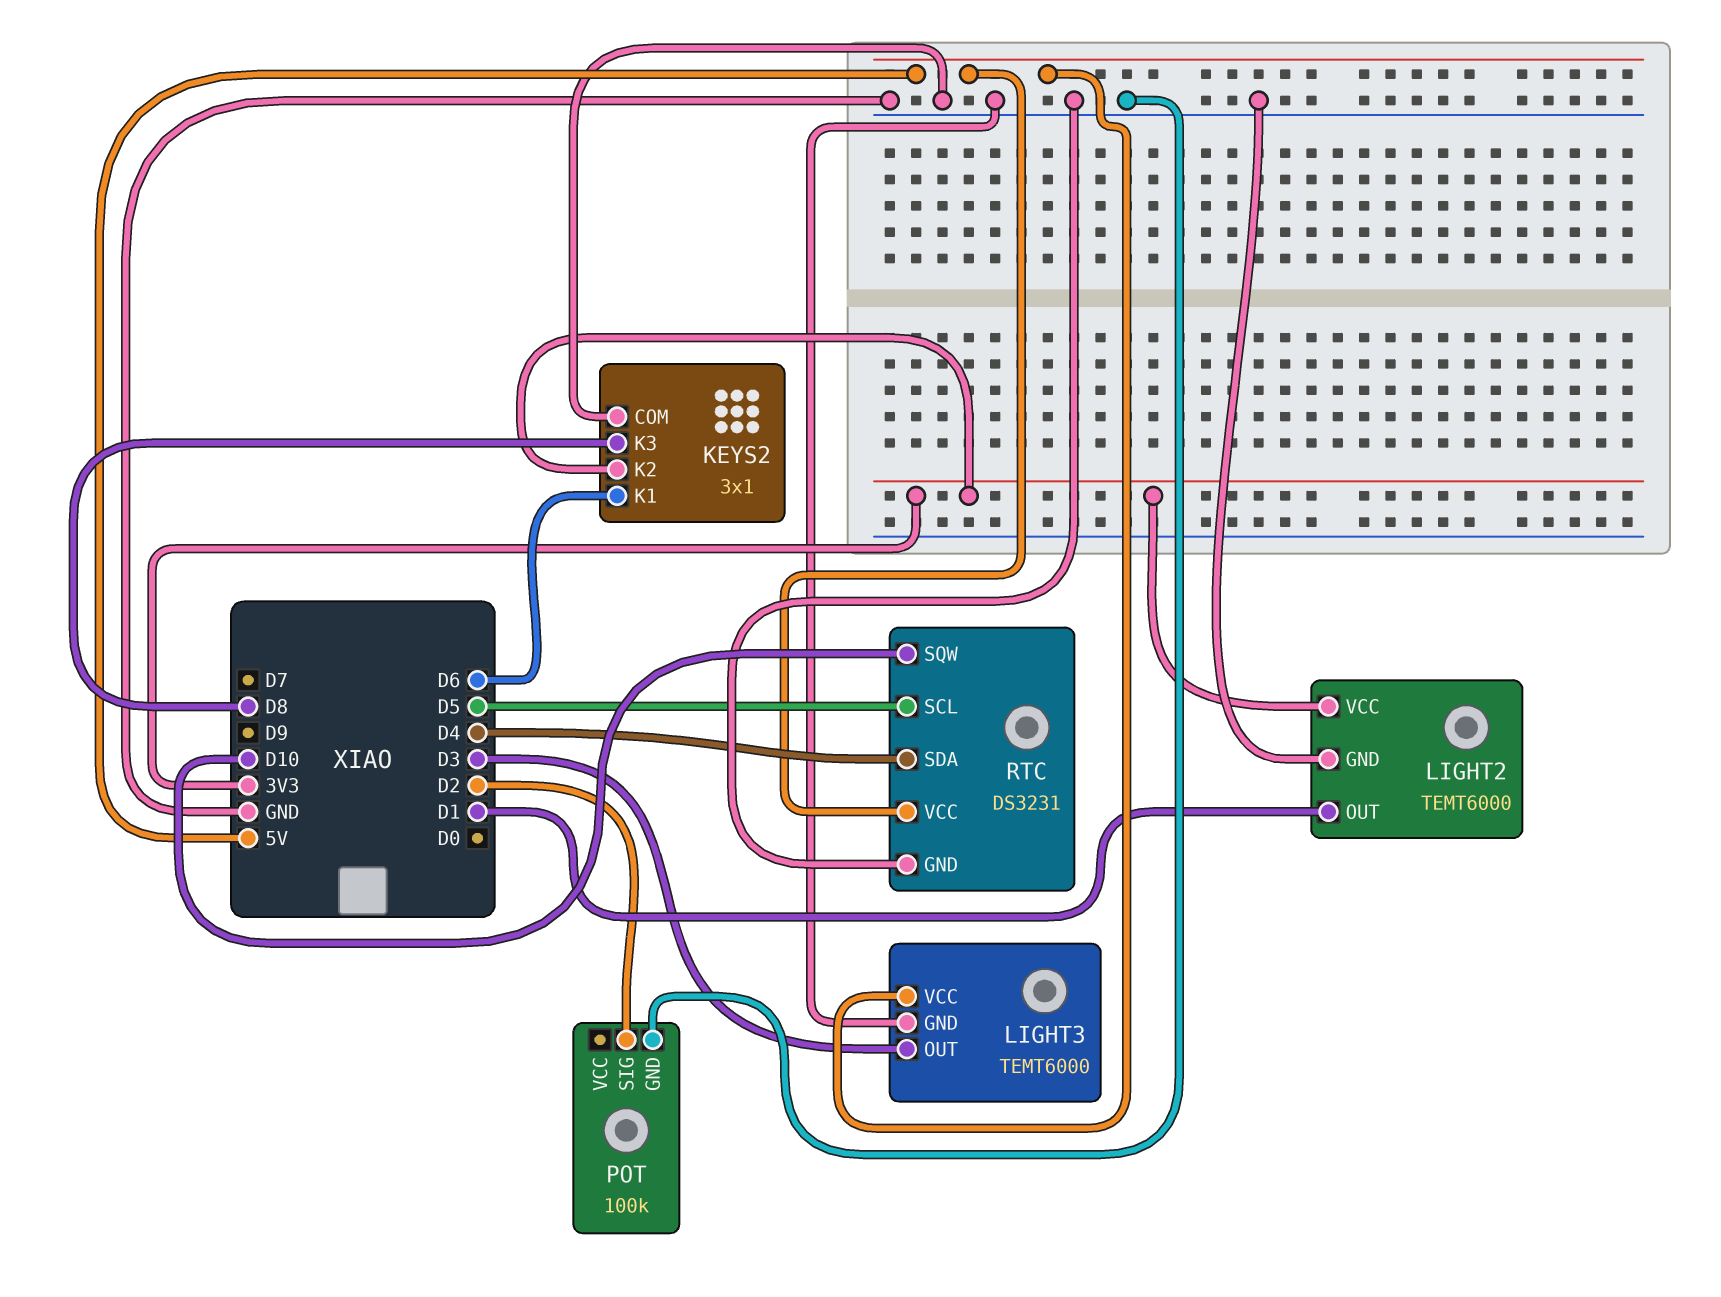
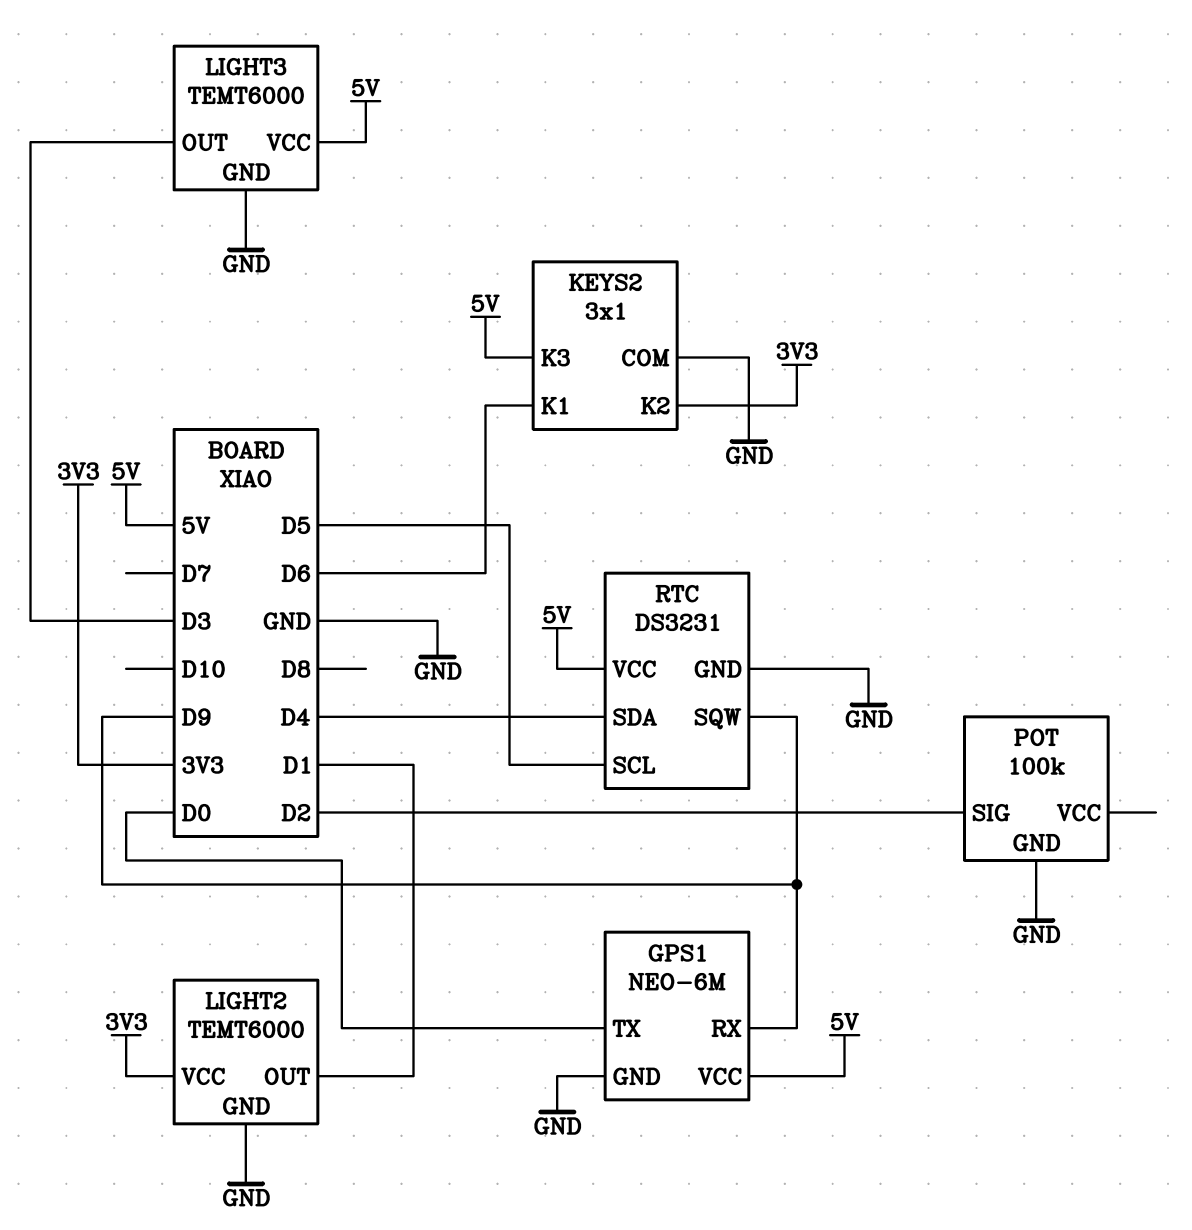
GPS1: none -> NEO-6M
GPS1 pin GND: none -> GND
GPS1 pin RX: none -> D9
GPS1 pin TX: none -> D0
GPS1 pin VCC: none -> 5V
KEYS2 pin K3: D8 -> 5V
RTC pin SQW: D10 -> D9

